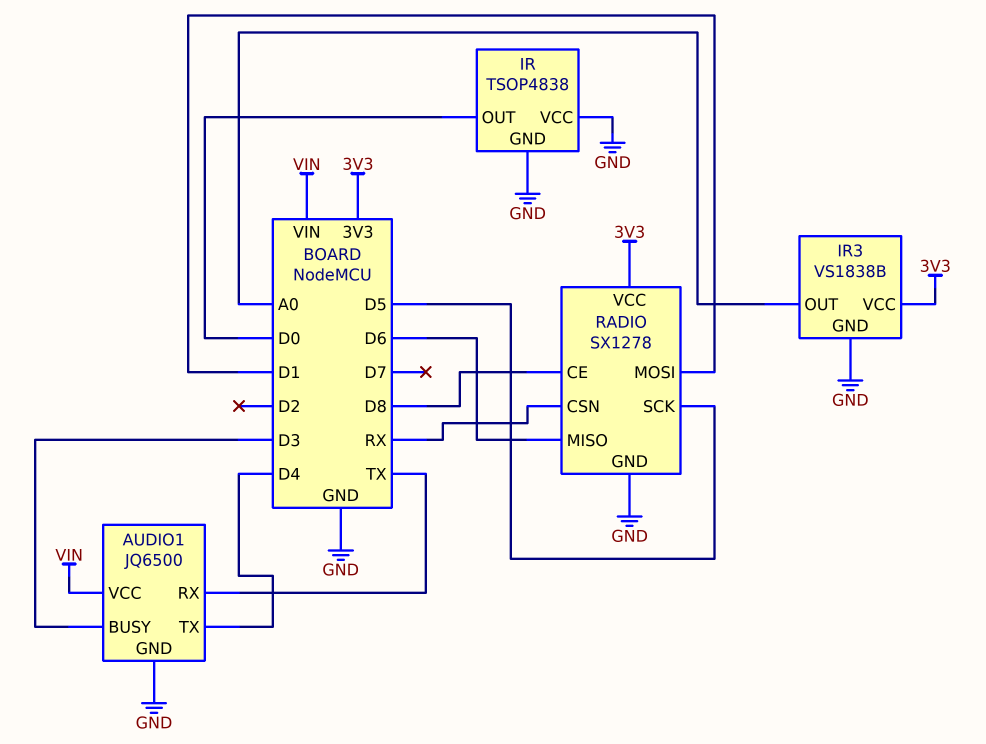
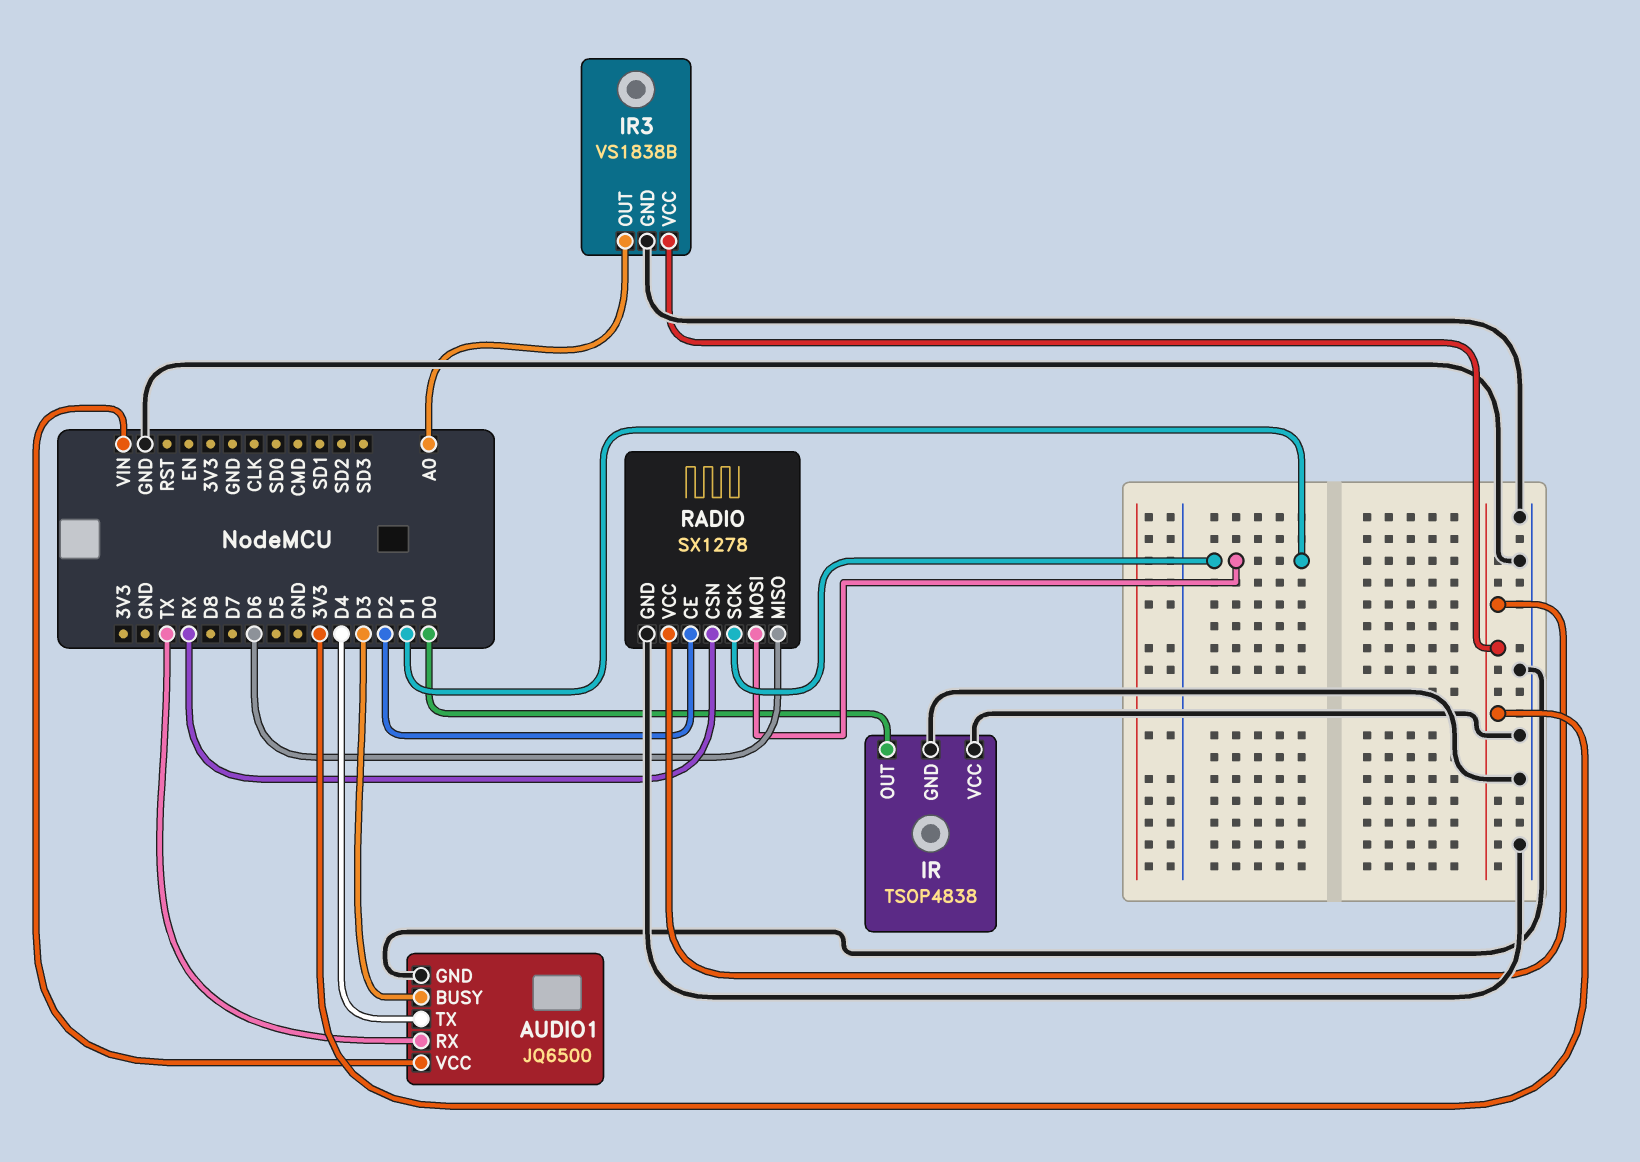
RADIO pin CE: D8 -> D2
RADIO pin SCK: D5 -> D1

